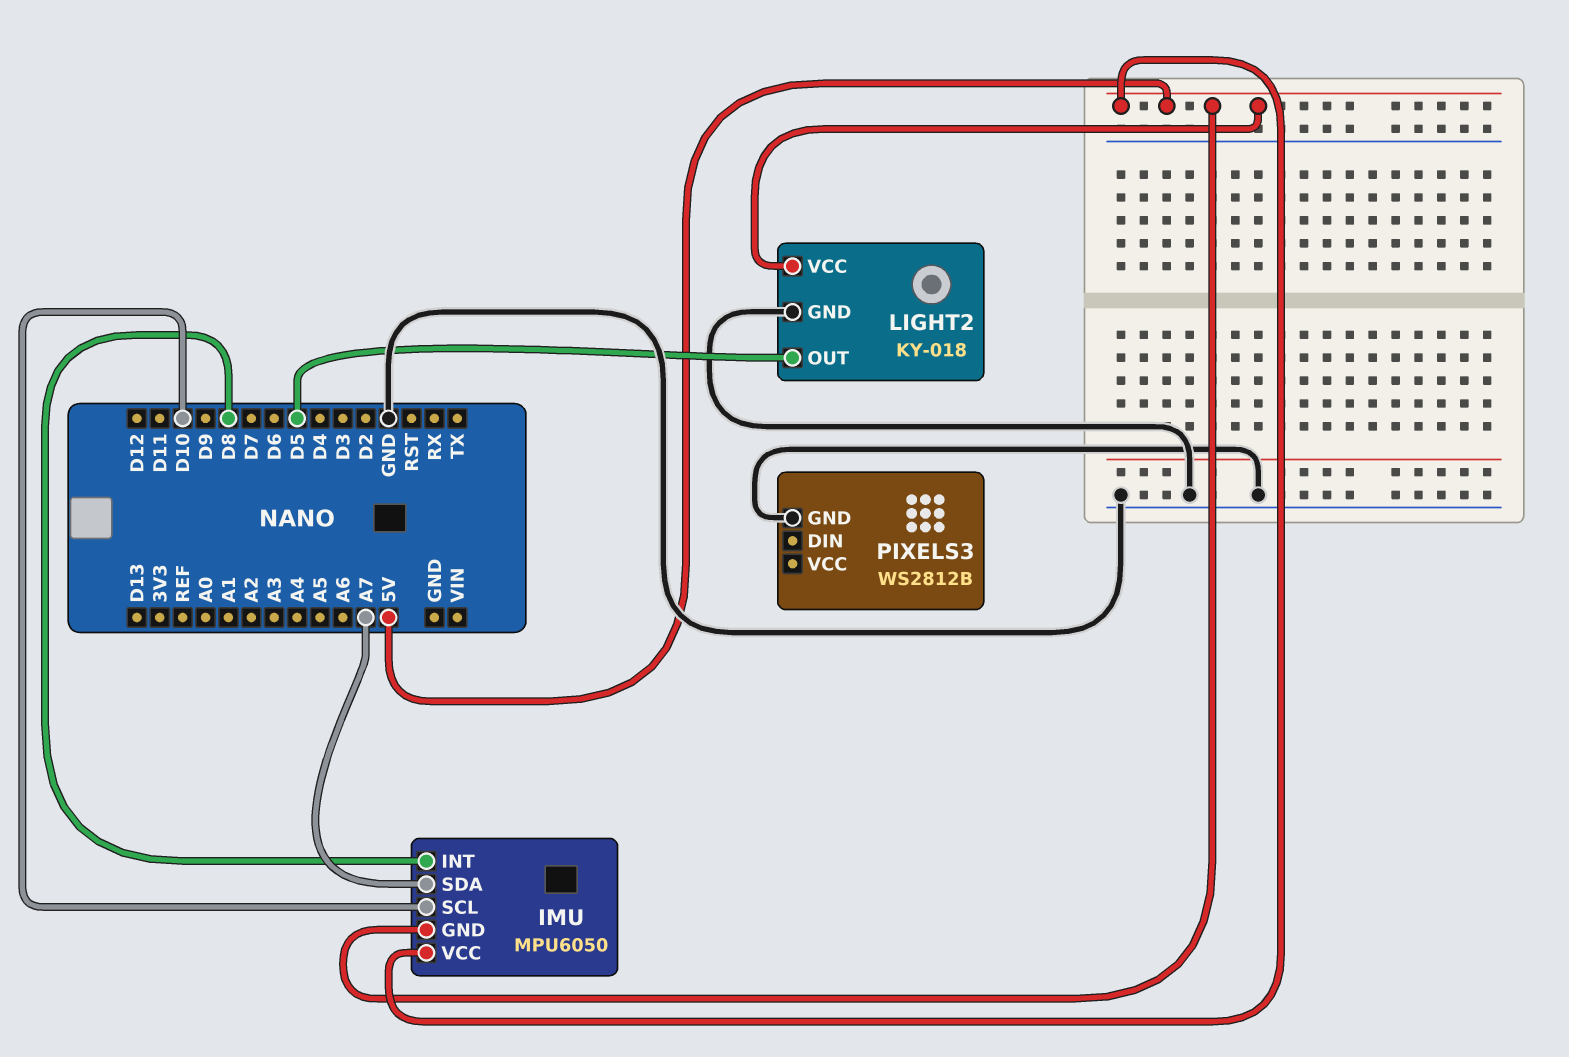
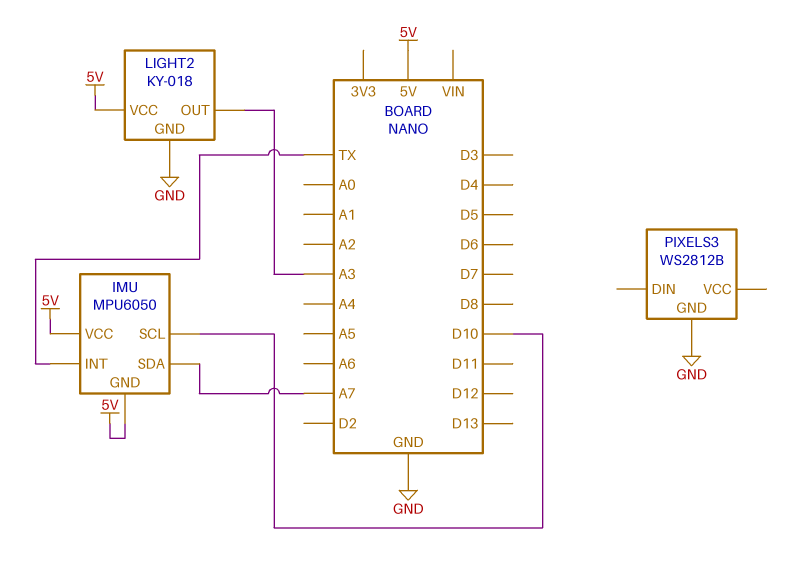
IMU pin INT: D8 -> TX
LIGHT2 pin OUT: D5 -> A3

